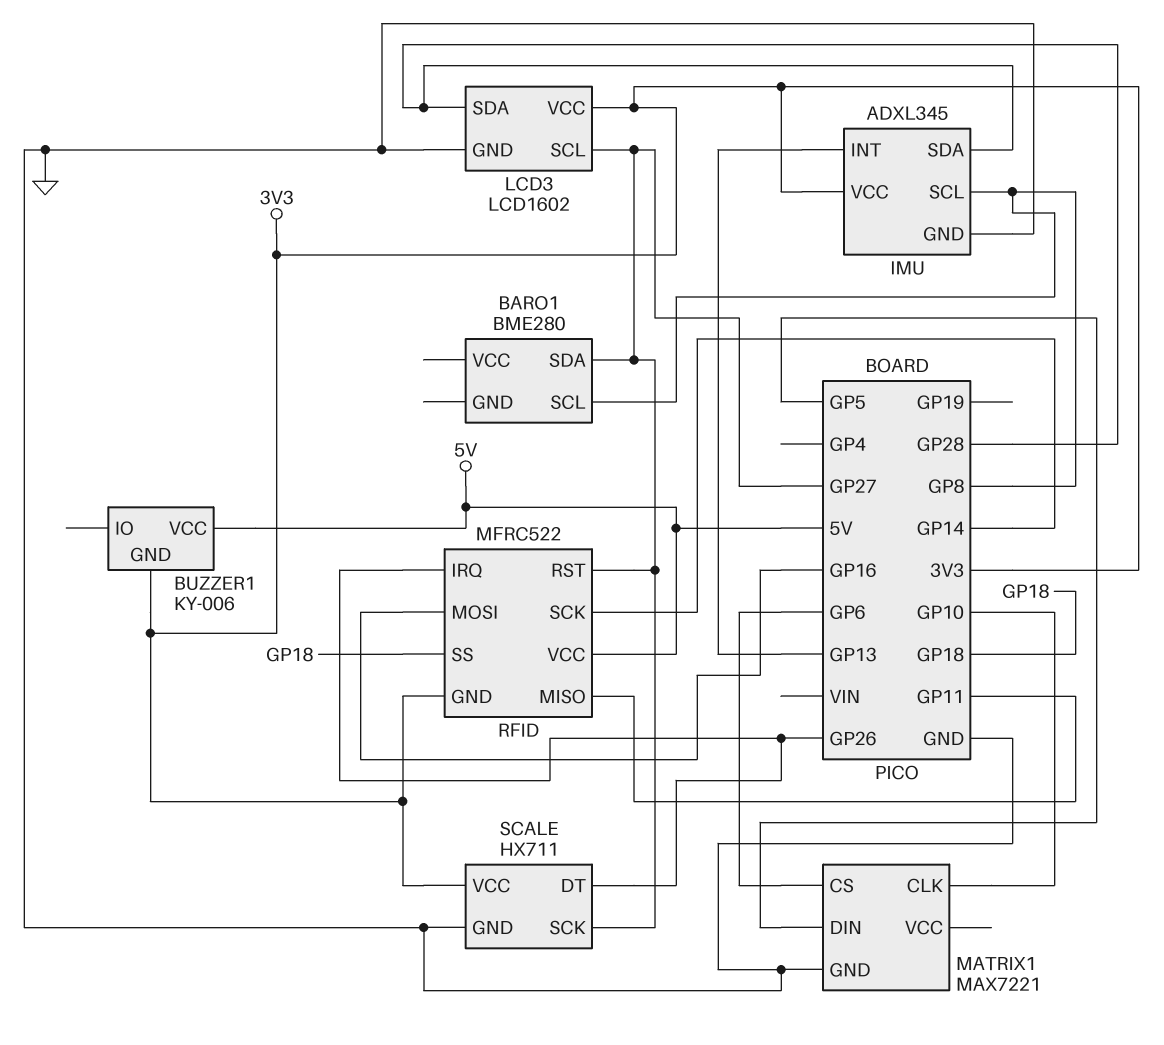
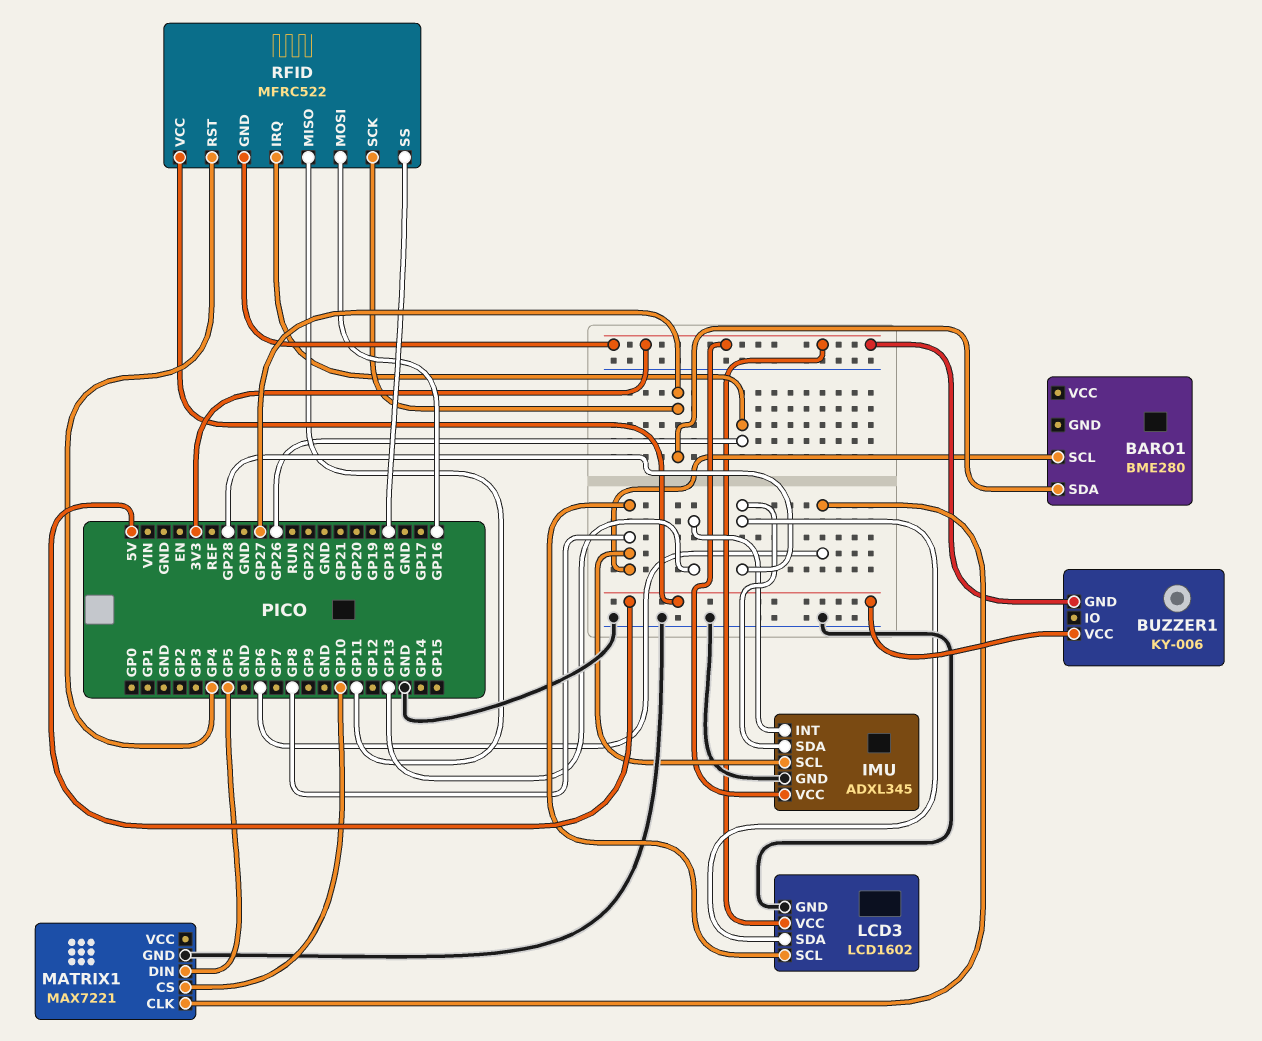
LCD3 pin SCL: GP27 -> GP8
MATRIX1 pin CLK: GP10 -> GP6
MATRIX1 pin CS: GP6 -> GP10
RFID pin RST: GP27 -> GP4
RFID pin SCK: GP14 -> GP27
SCALE: HX711 -> none
SCALE pin DT: GP26 -> none
SCALE pin GND: GND -> none
SCALE pin SCK: GP27 -> none
SCALE pin VCC: 3V3 -> none

